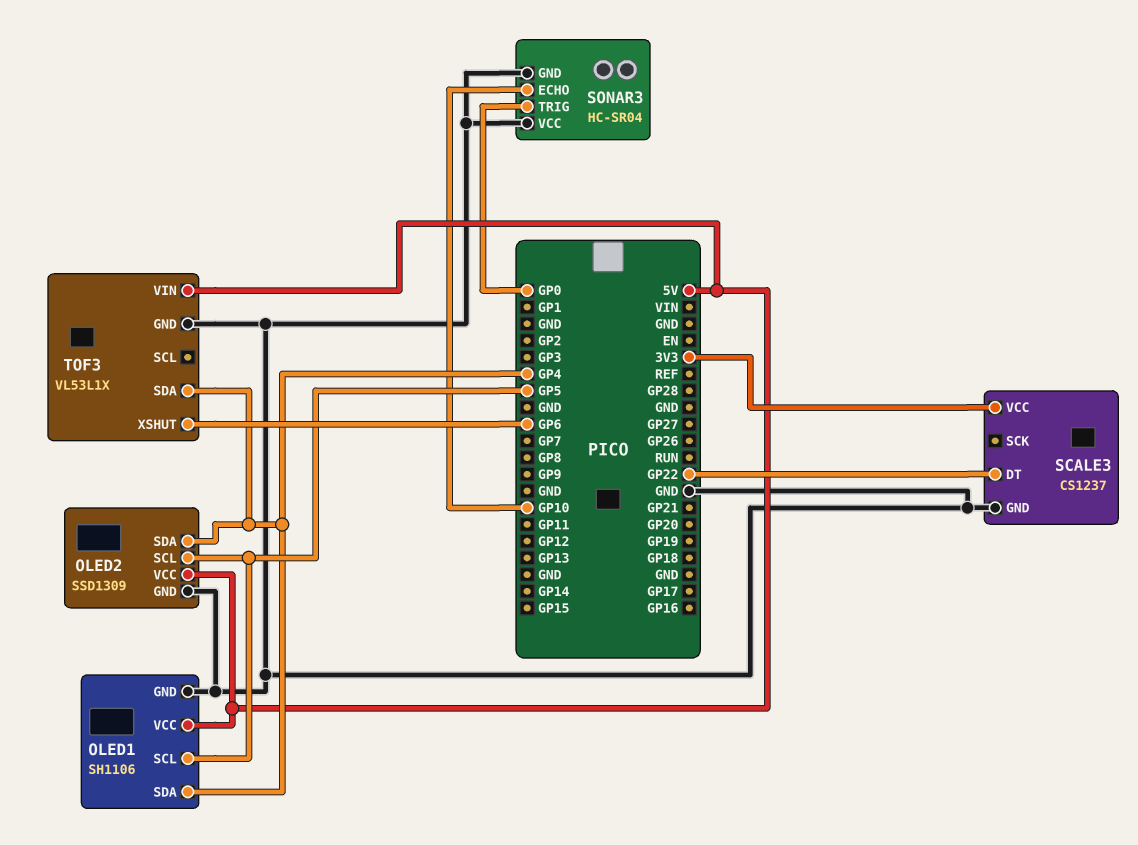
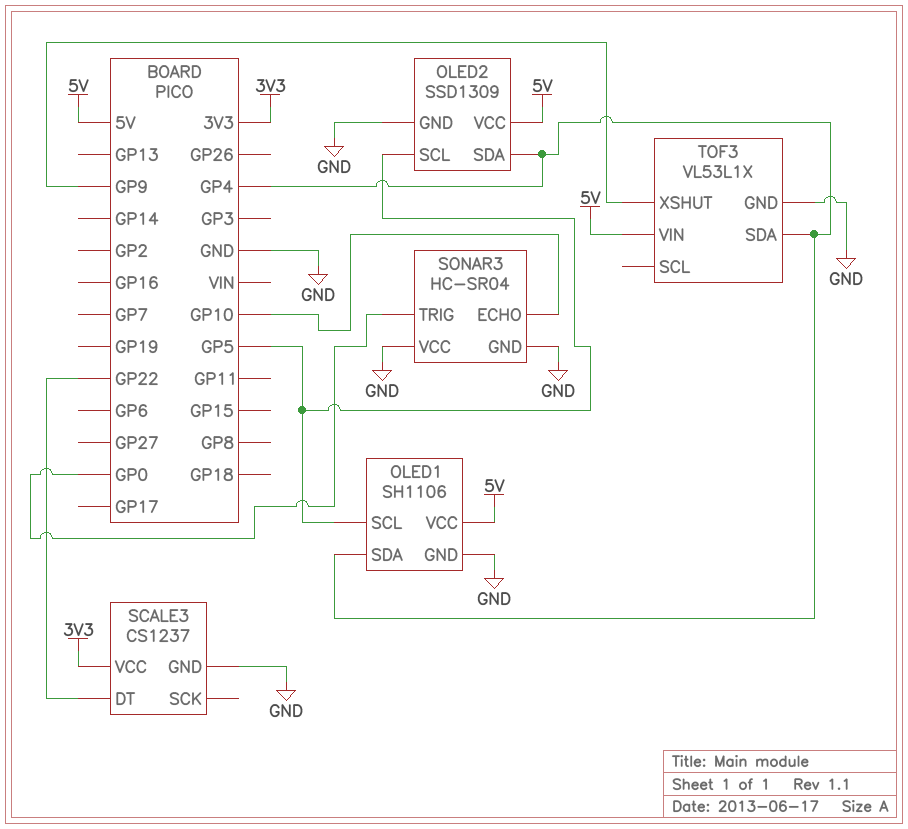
TOF3 pin XSHUT: GP6 -> GP9

